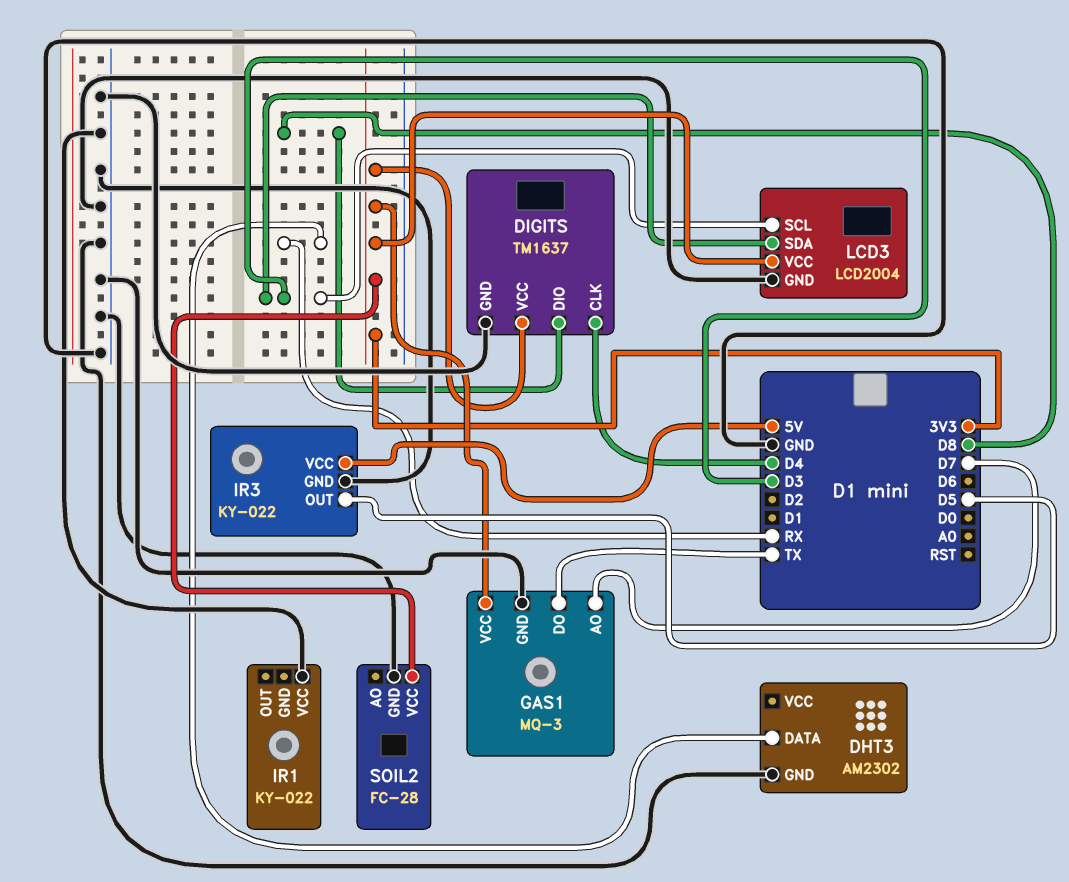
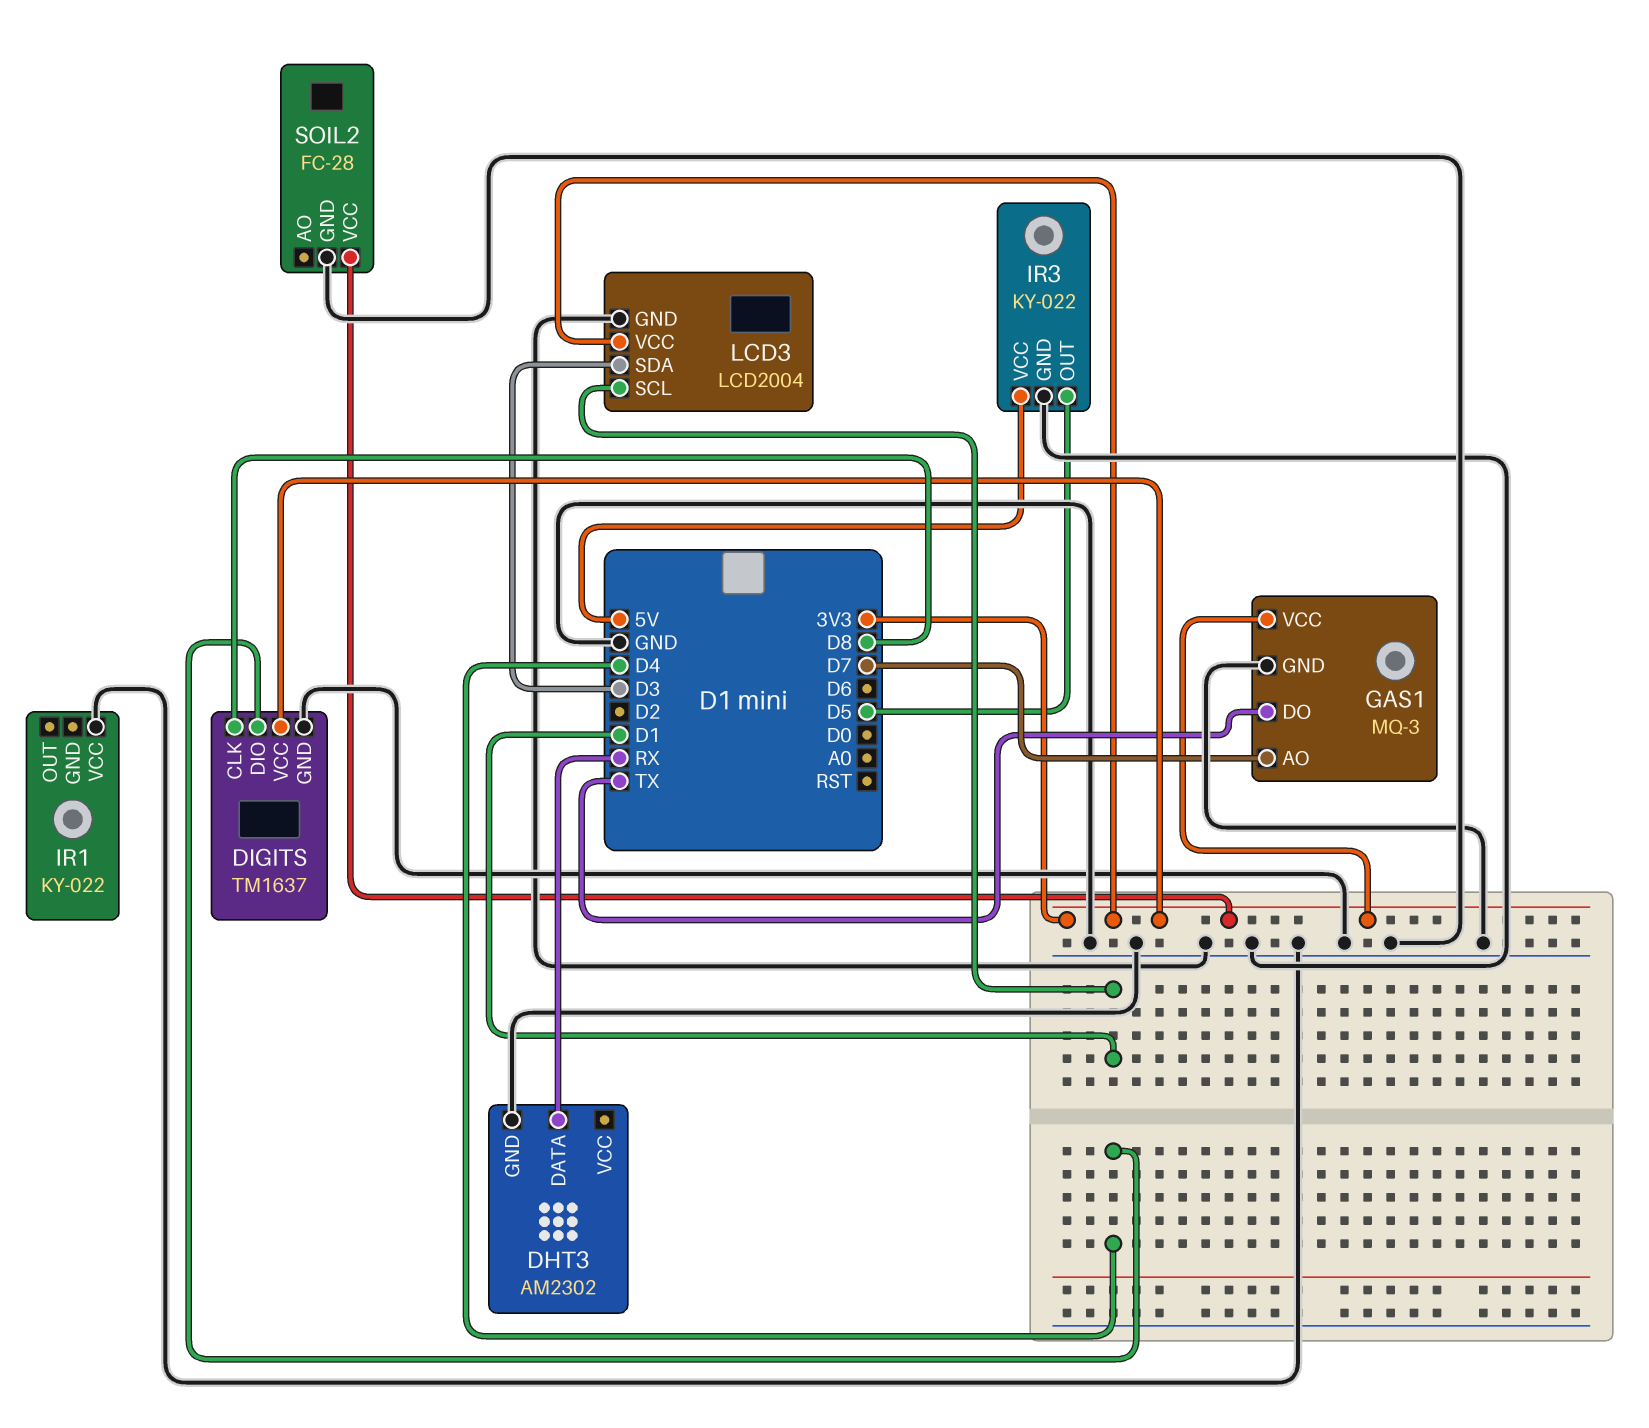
DIGITS pin CLK: D4 -> D8
DIGITS pin DIO: D8 -> D4
LCD3 pin SCL: D3 -> D1

